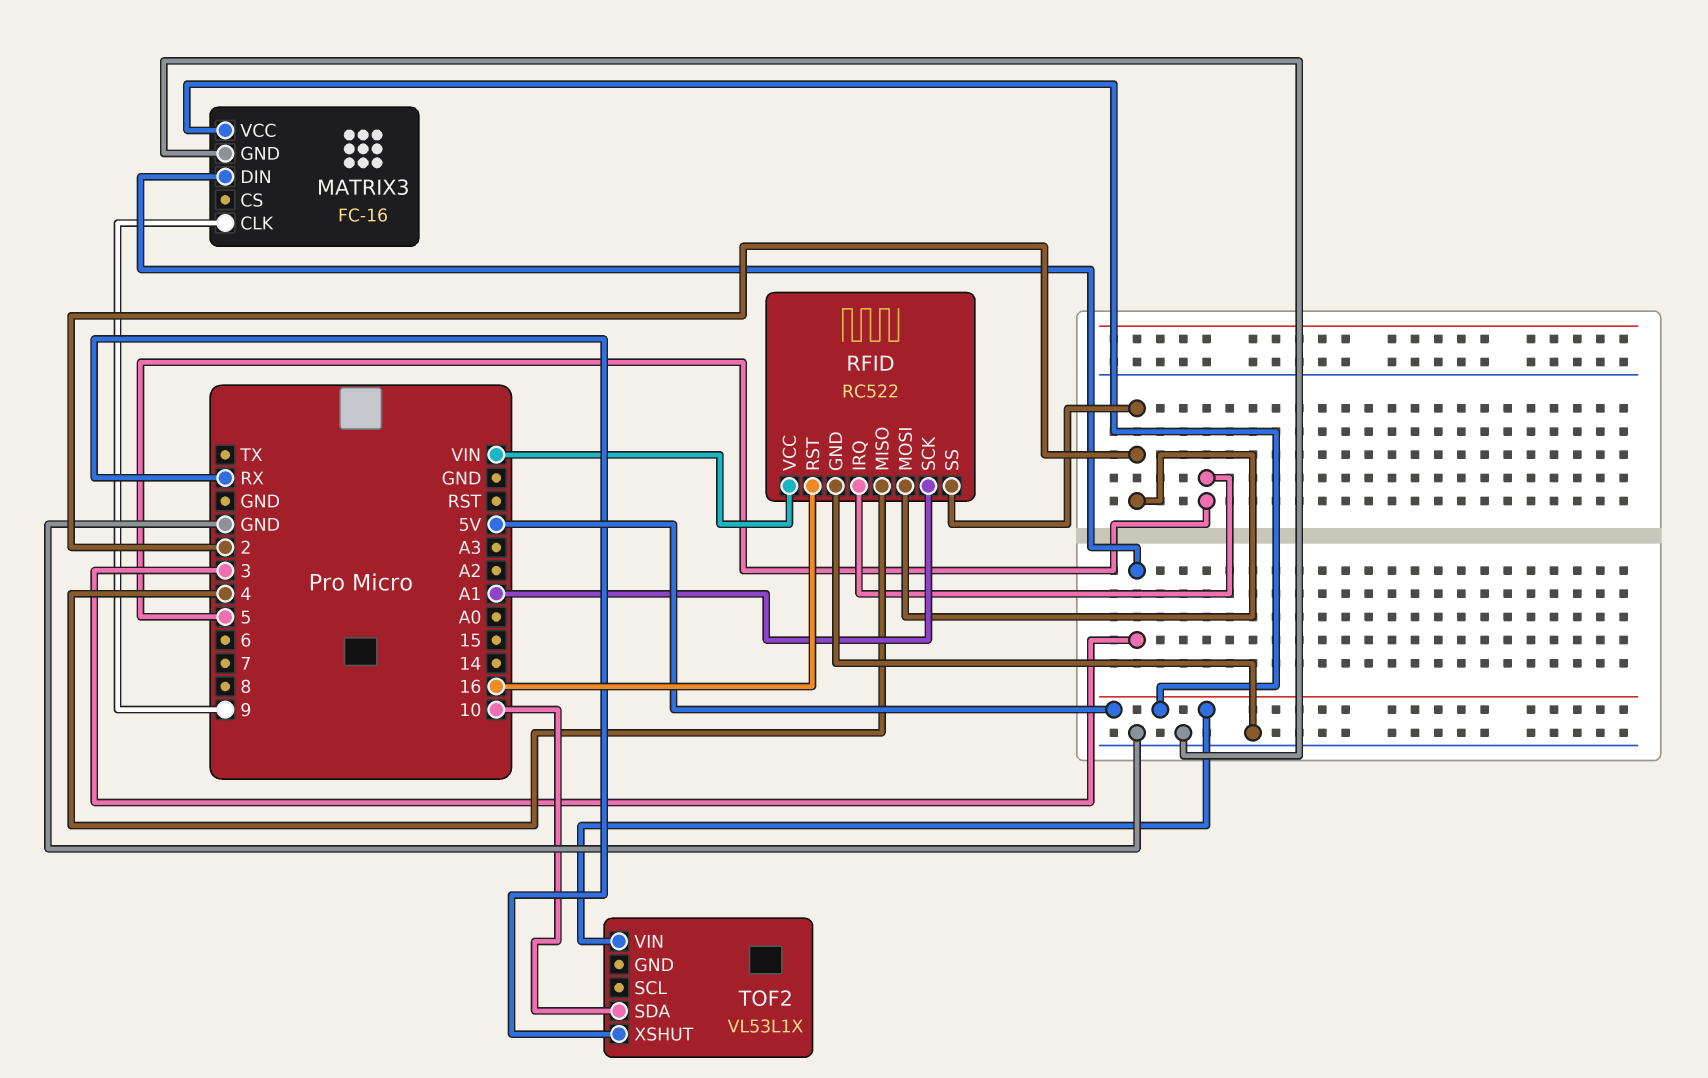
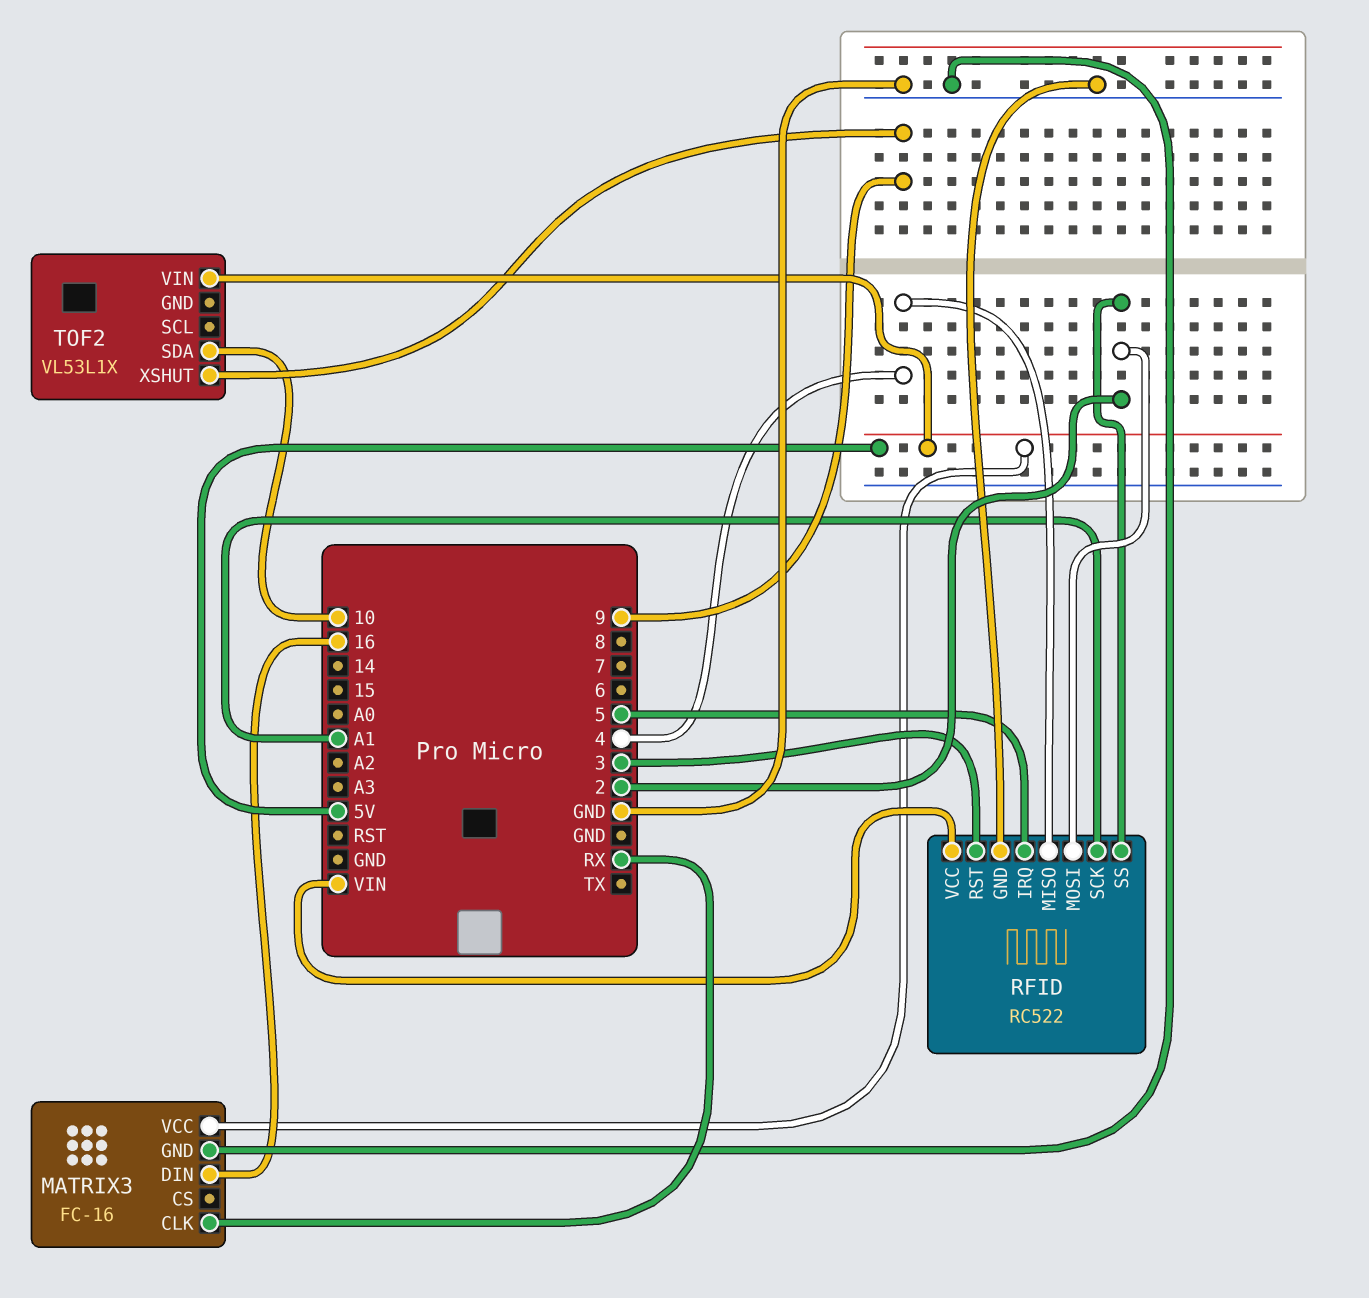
MATRIX3 pin CLK: 9 -> RX
MATRIX3 pin DIN: 3 -> 16
RFID pin RST: 16 -> 3
TOF2 pin XSHUT: RX -> 9

